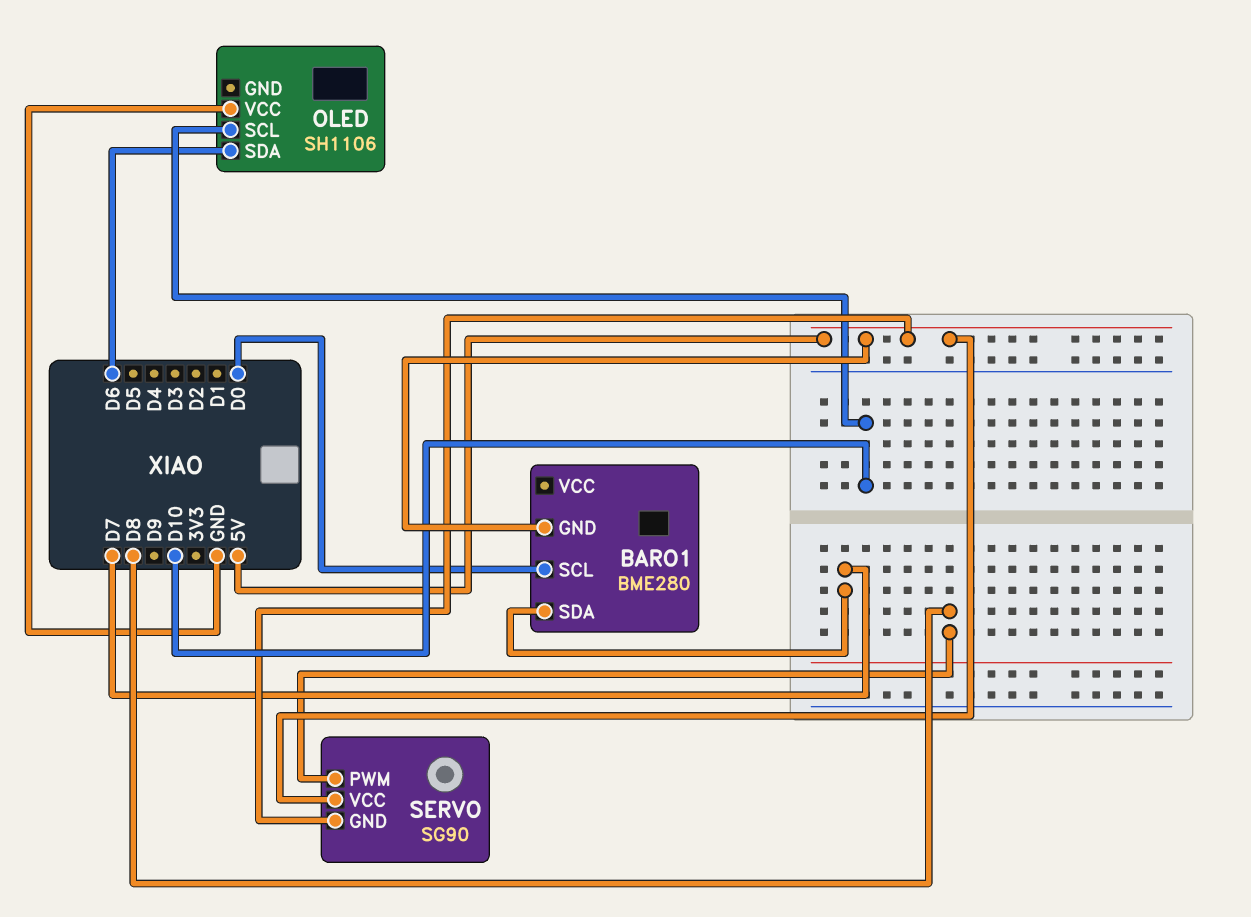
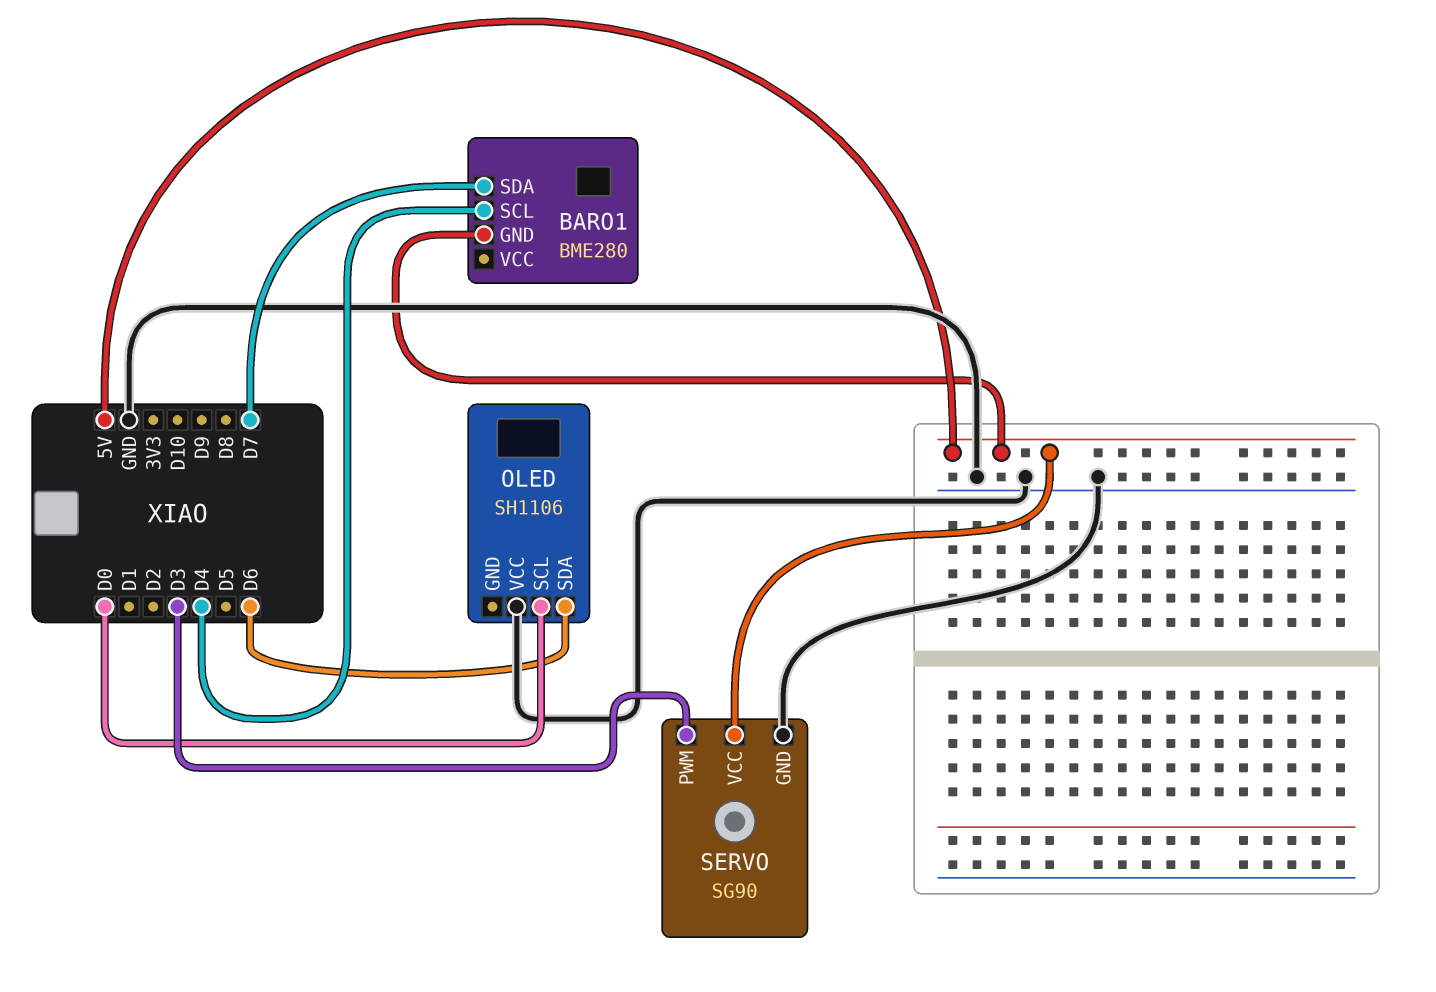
BARO1 pin SCL: D0 -> D4
OLED pin SCL: D10 -> D0
SERVO pin GND: 5V -> GND
SERVO pin PWM: D8 -> D3

